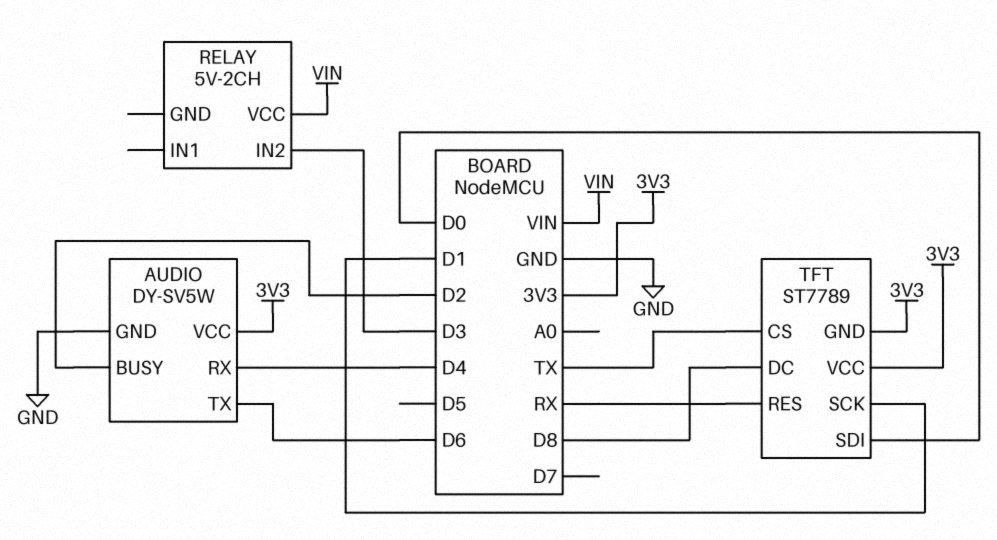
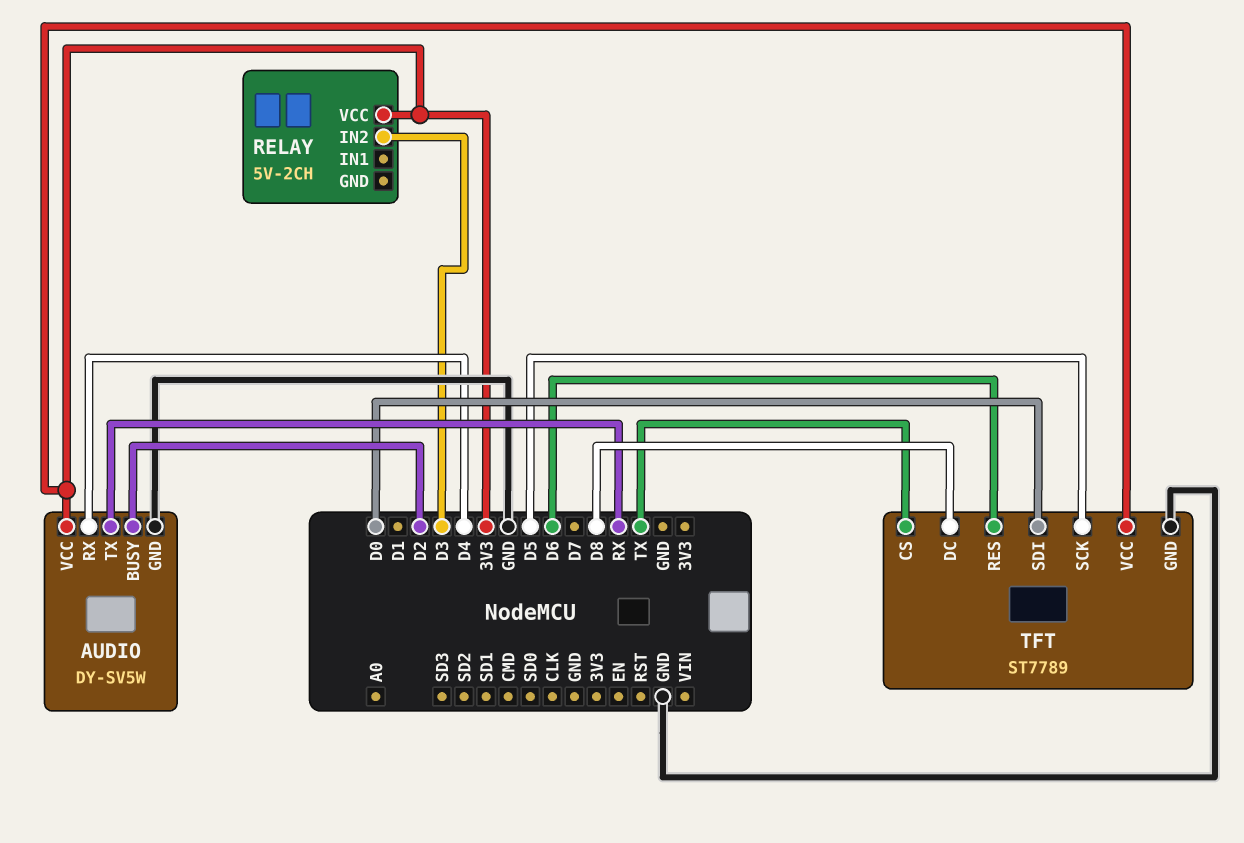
AUDIO pin TX: D6 -> RX
RELAY pin VCC: VIN -> 3V3
TFT pin GND: 3V3 -> GND
TFT pin RES: RX -> D6
TFT pin SCK: D1 -> D5

